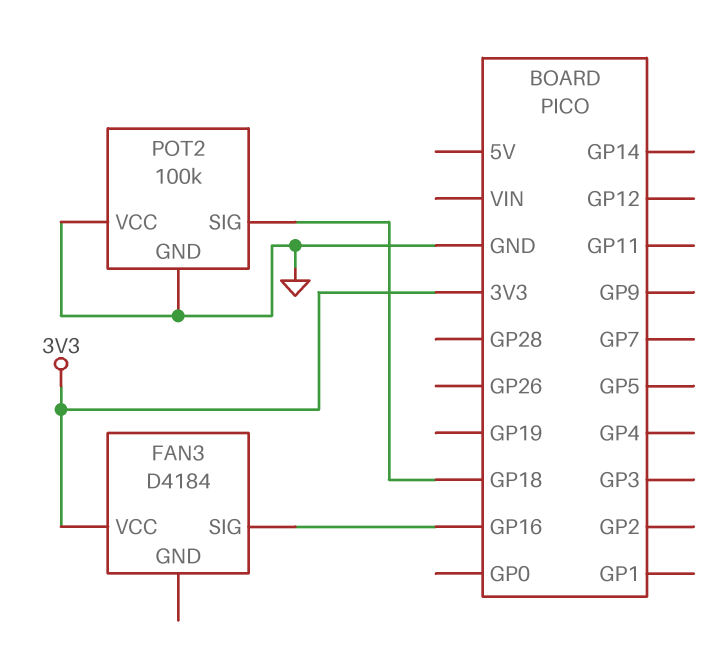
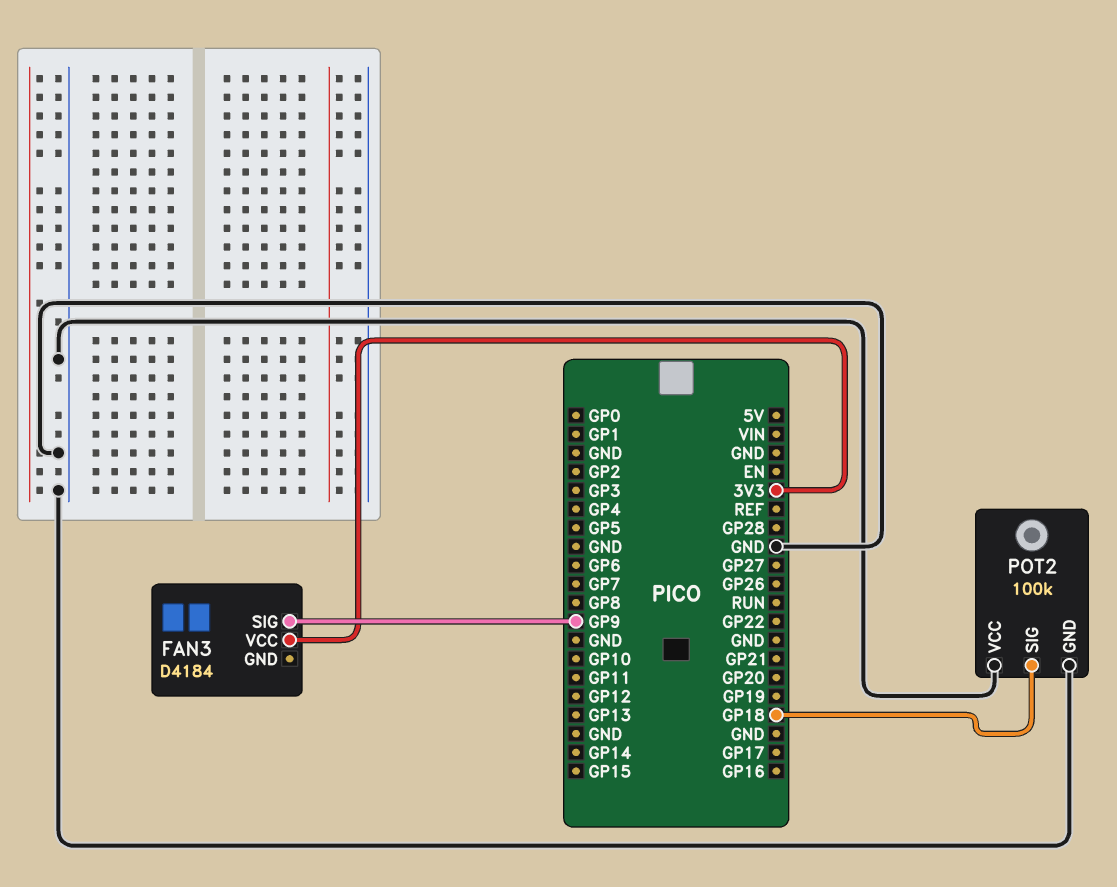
FAN3 pin SIG: GP16 -> GP9

